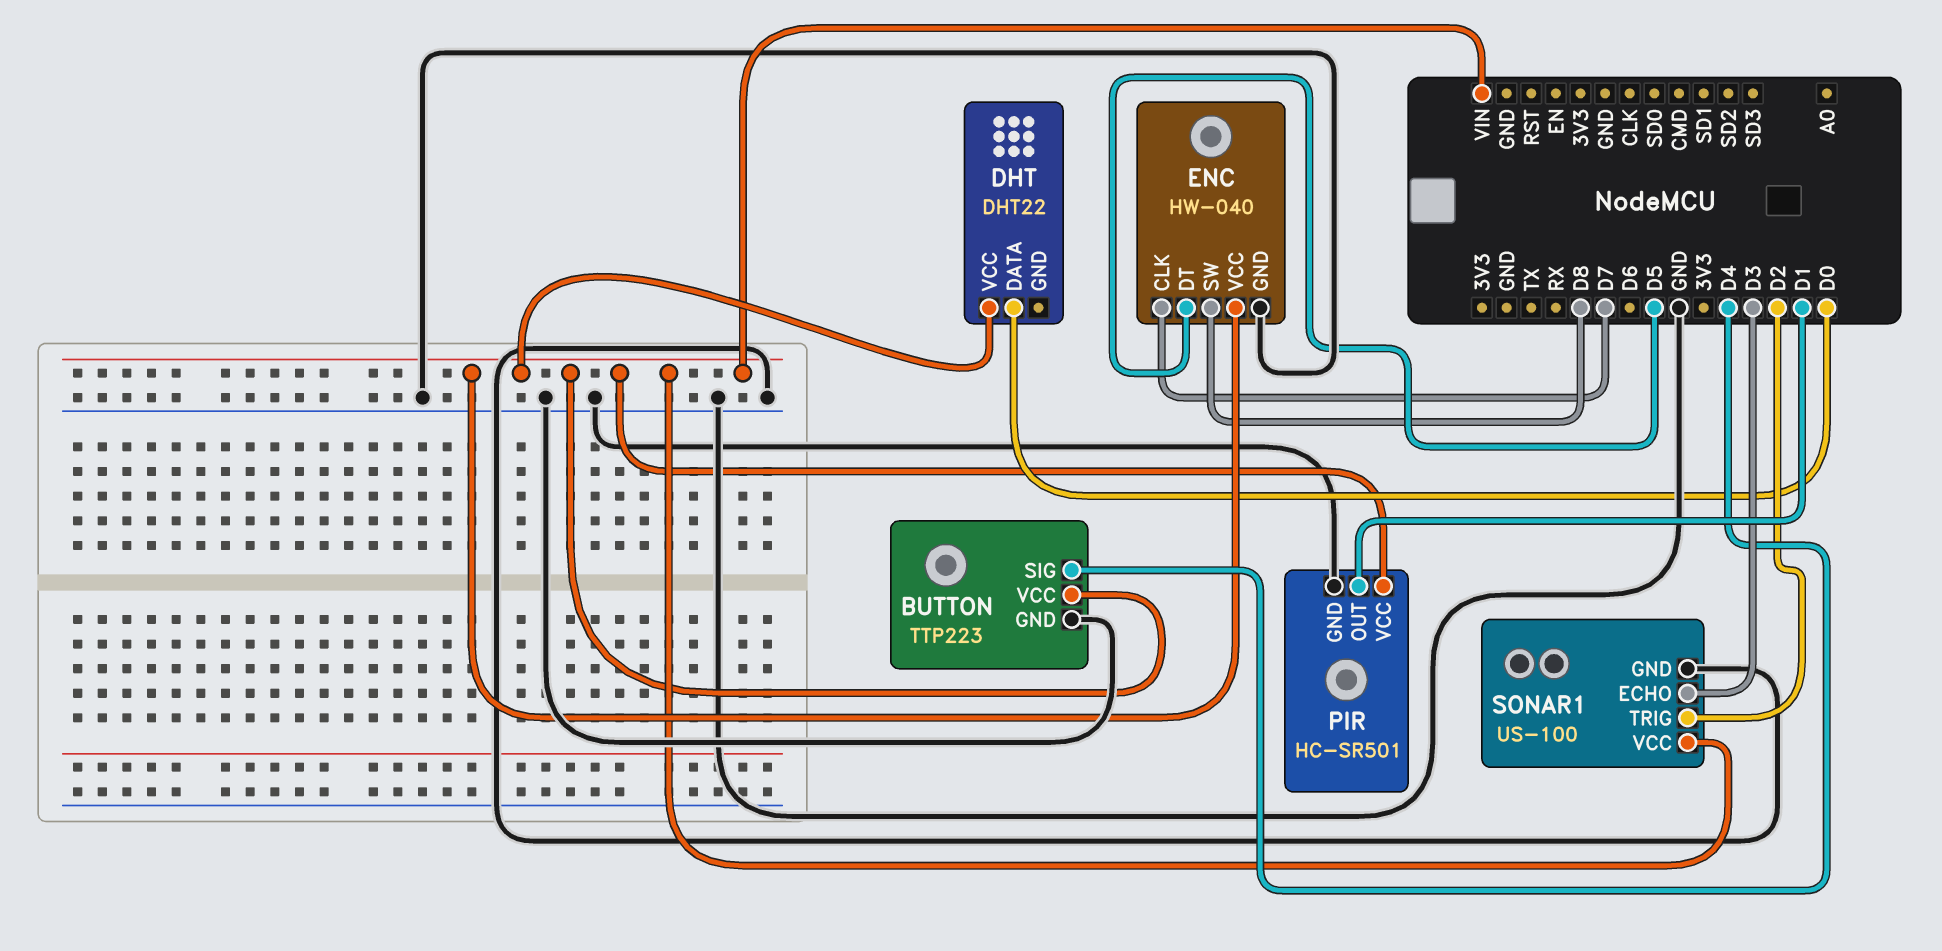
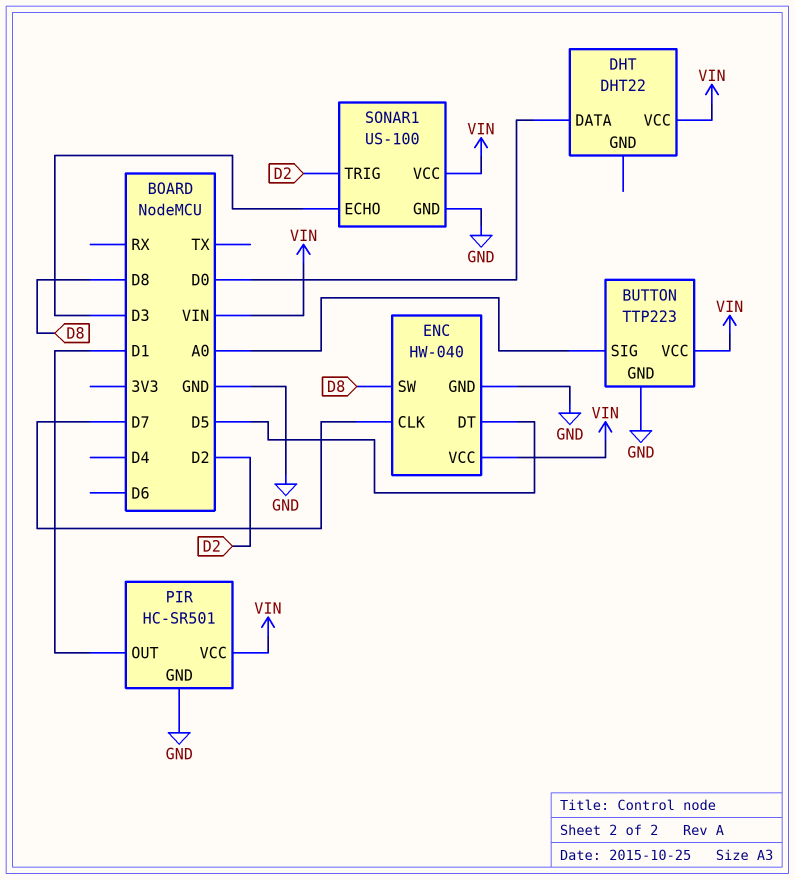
BUTTON pin SIG: D4 -> A0

